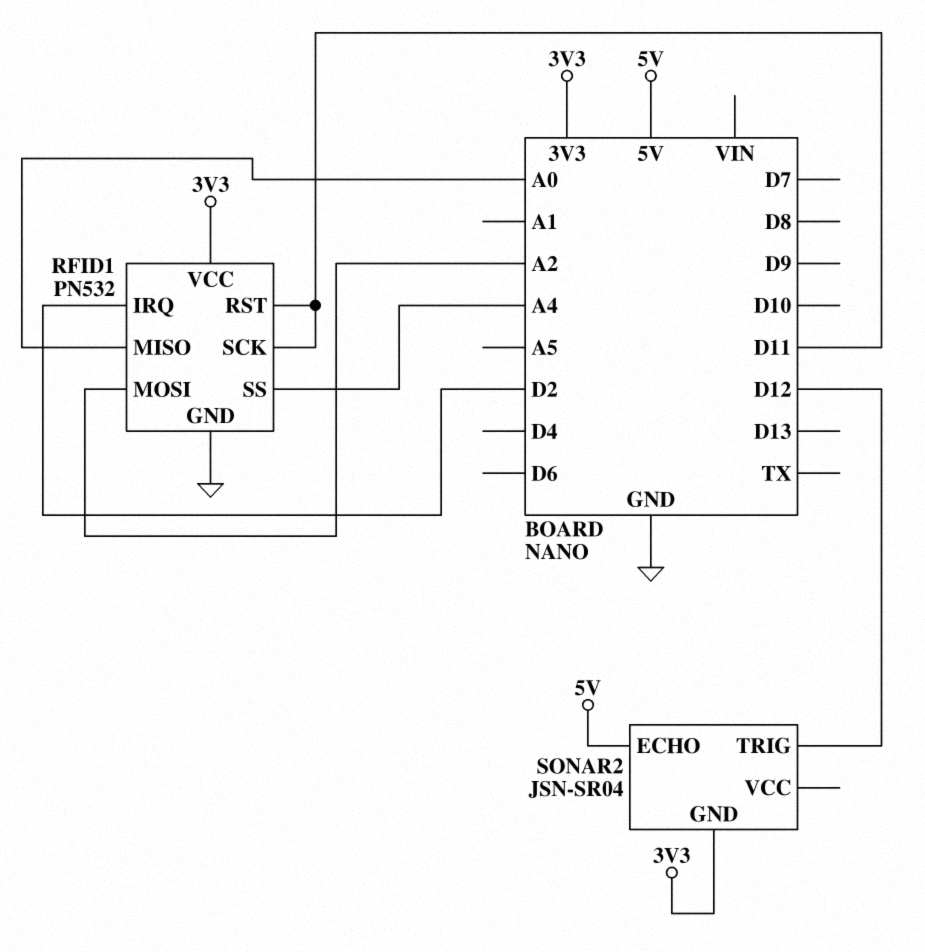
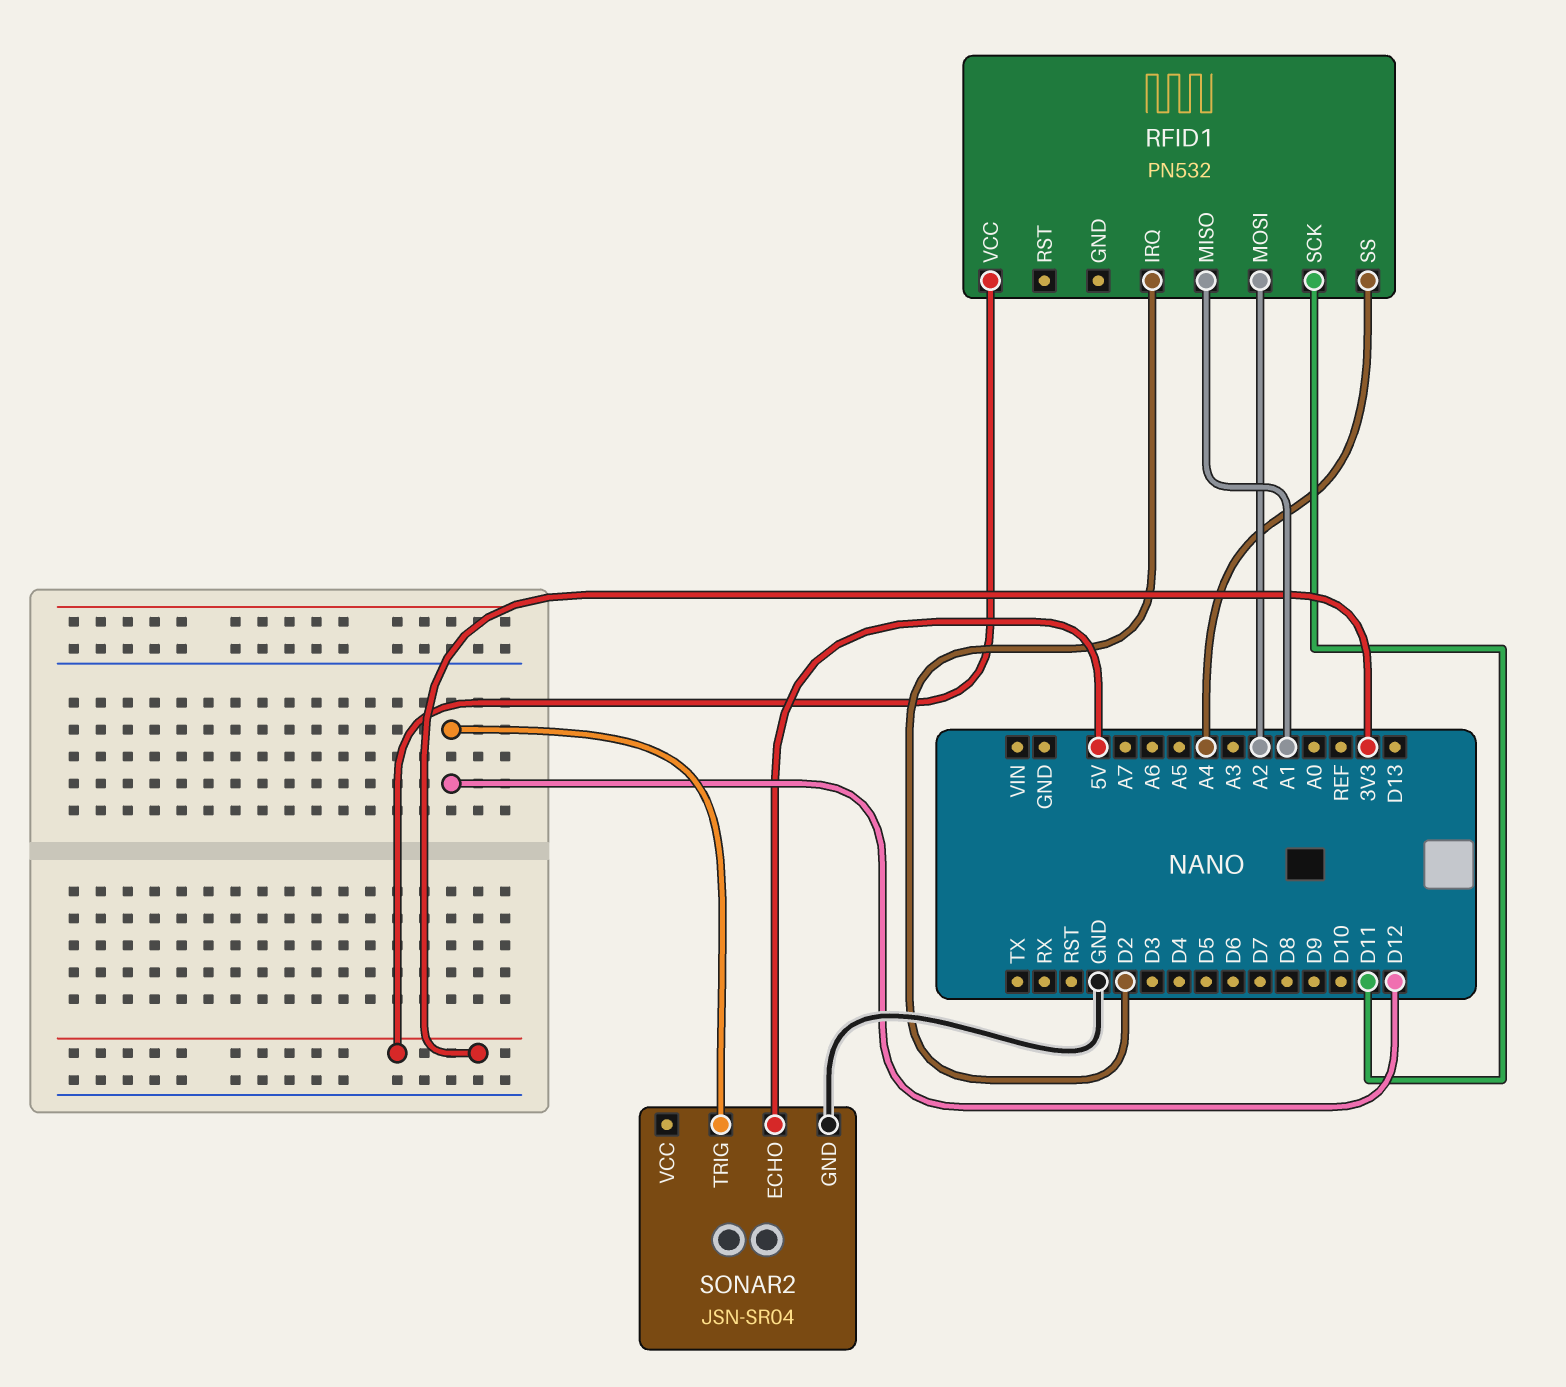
RFID1 pin GND: GND -> none
RFID1 pin MISO: A0 -> A1
RFID1 pin RST: D11 -> none
SONAR2 pin GND: 3V3 -> GND

